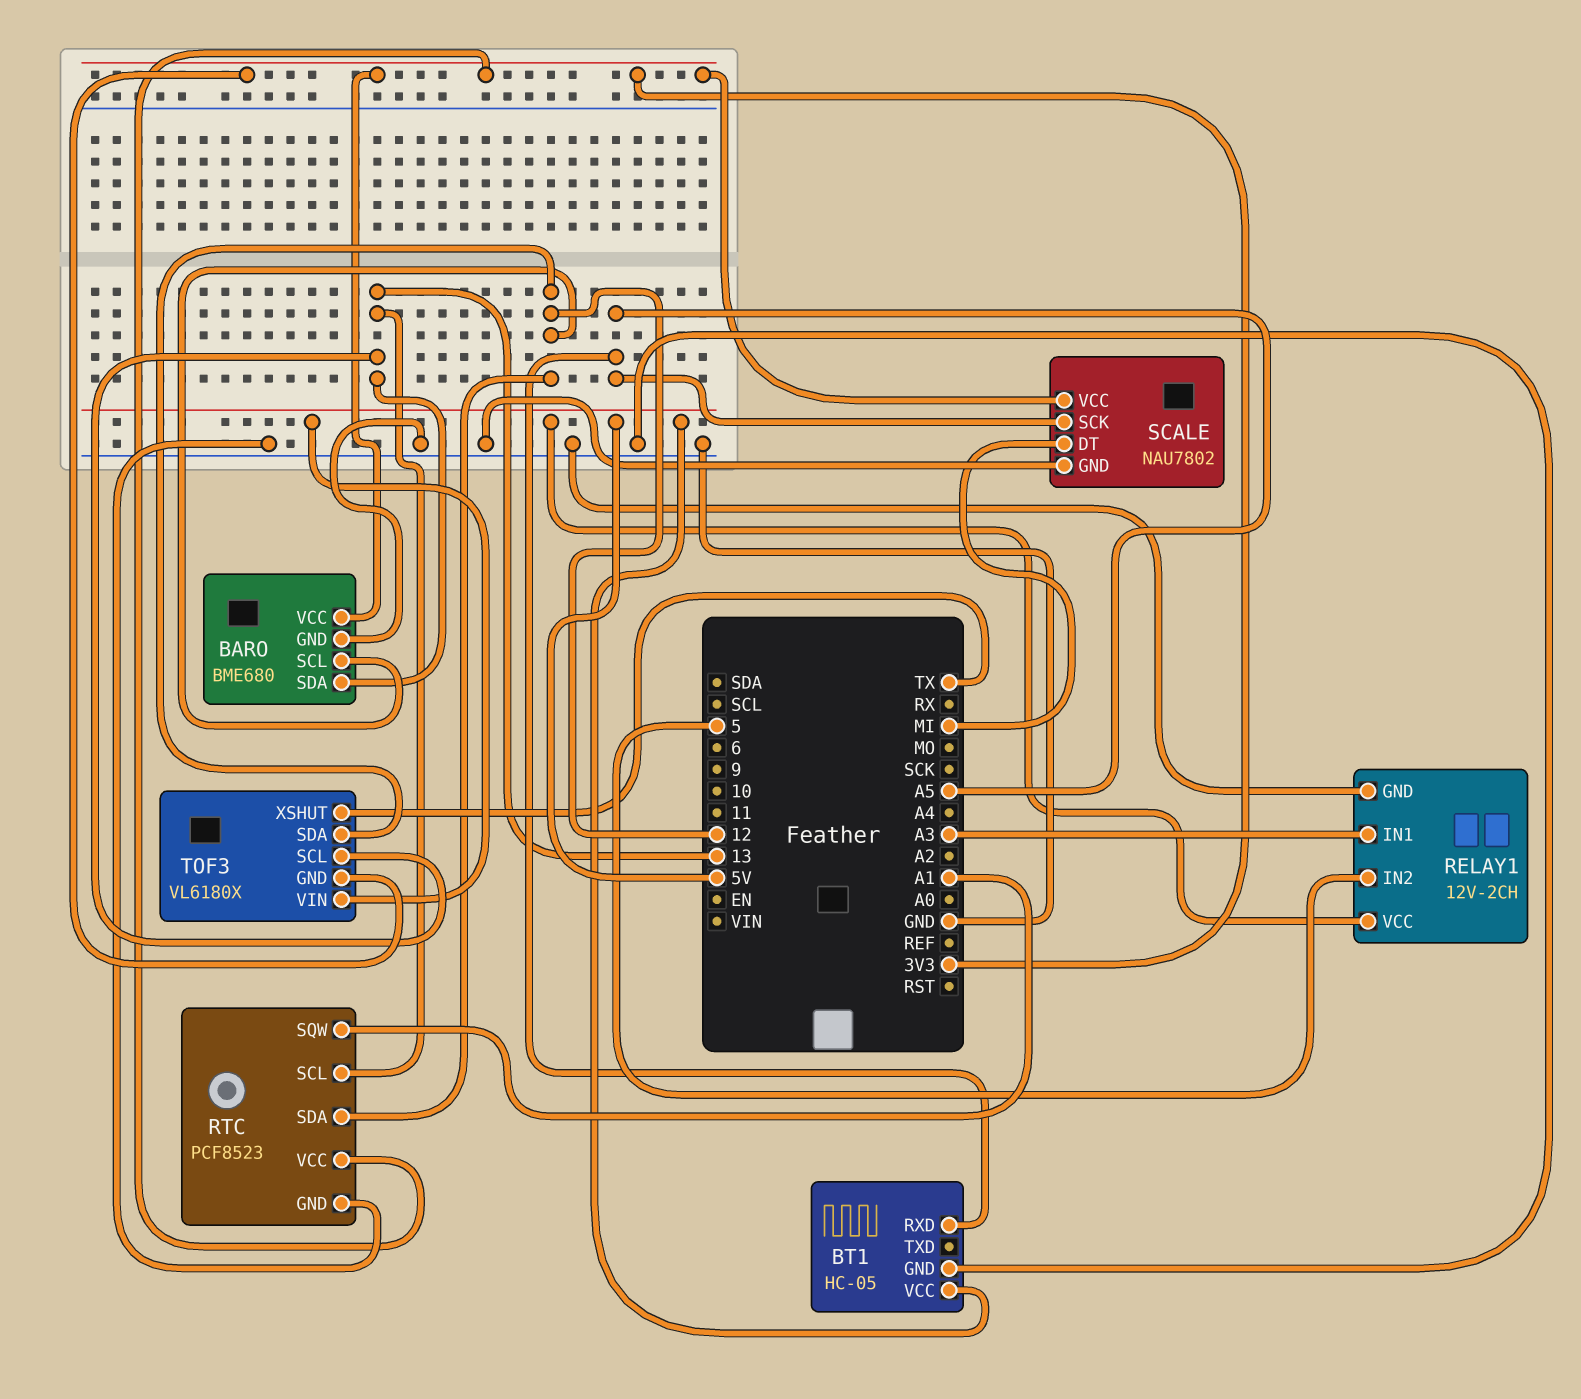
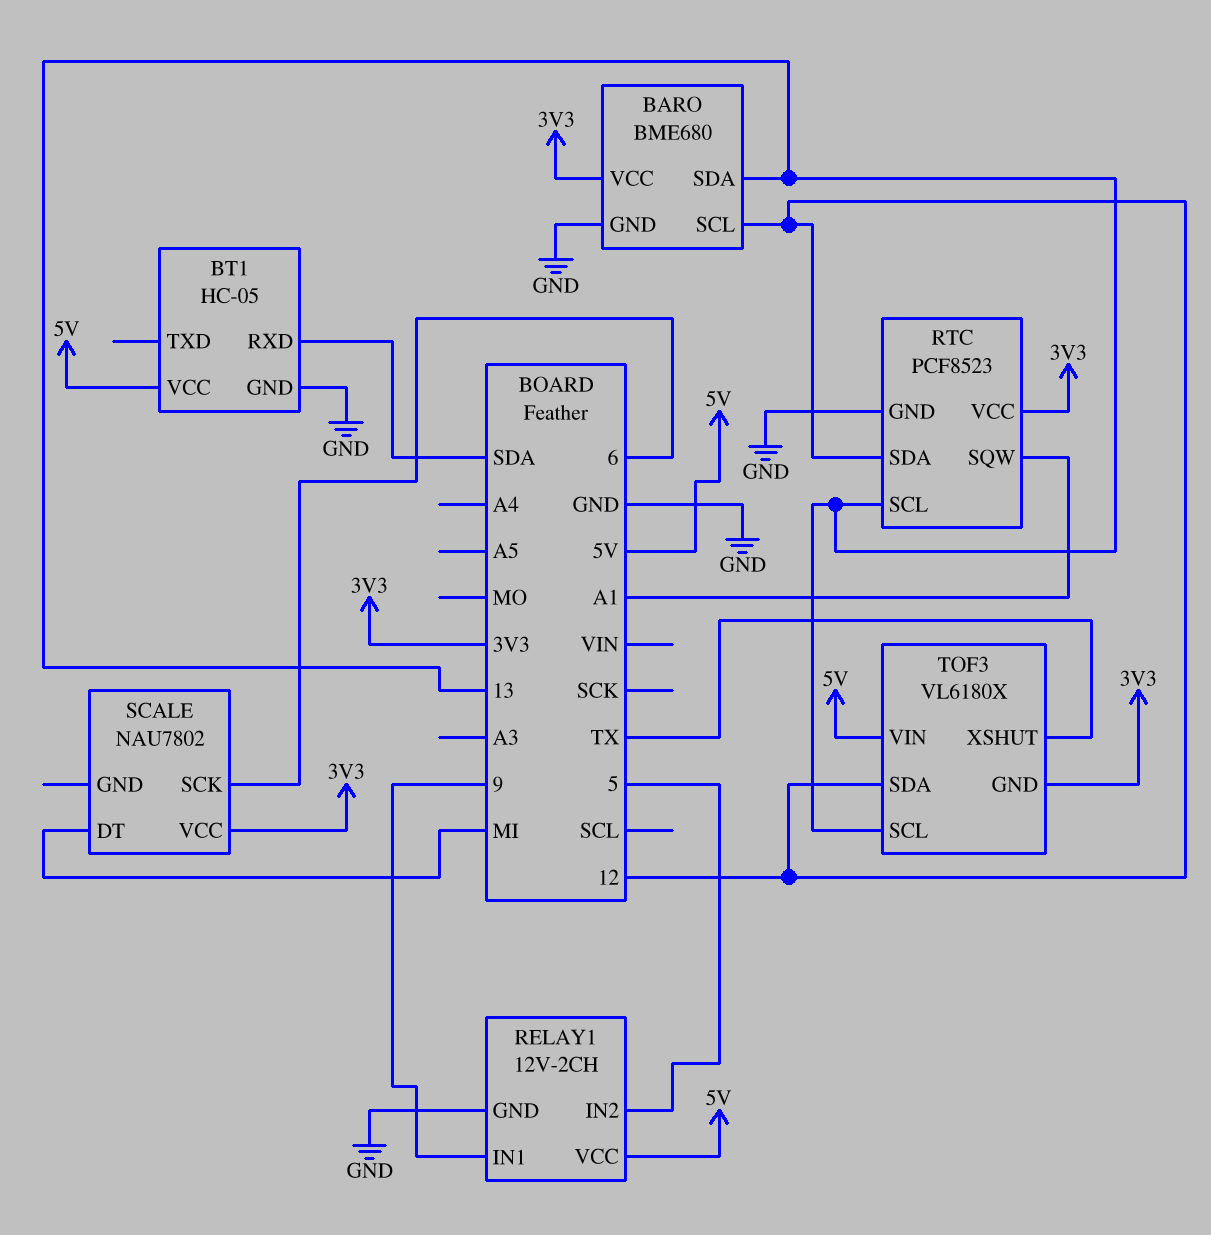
BT1 pin RXD: A5 -> SDA
RELAY1 pin IN1: A3 -> 9
SCALE pin GND: GND -> none
SCALE pin SCK: A5 -> 6

